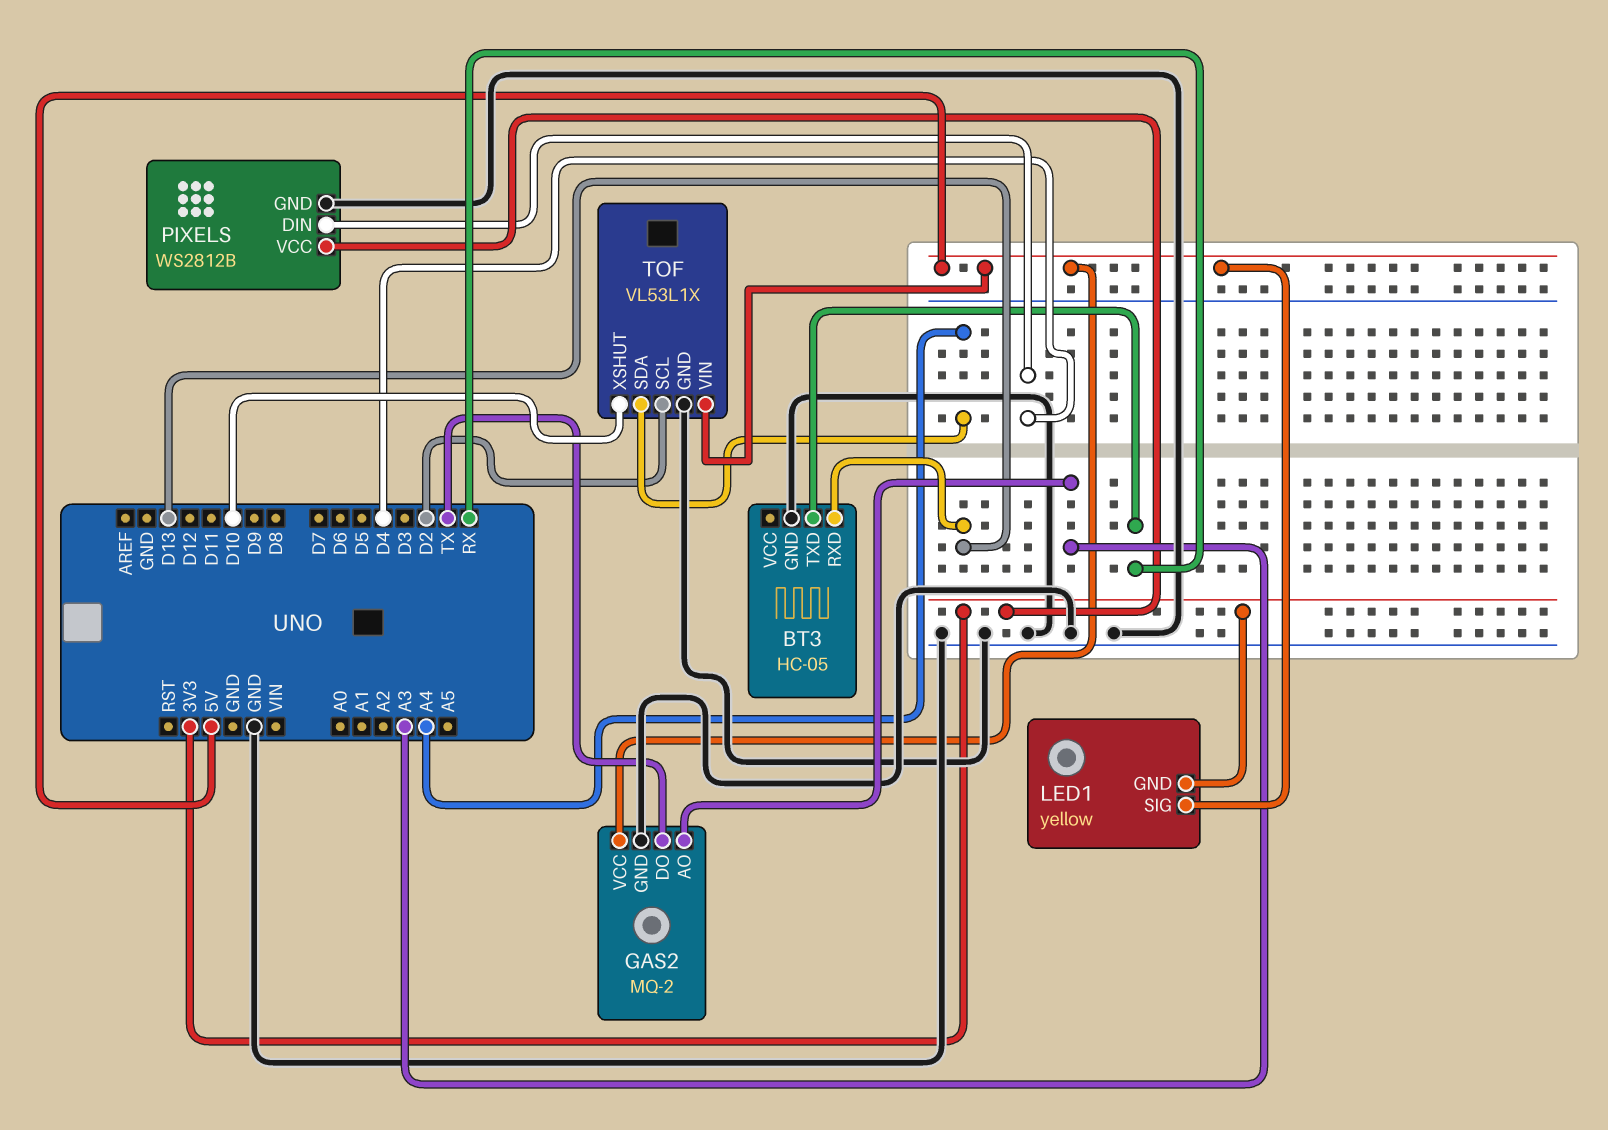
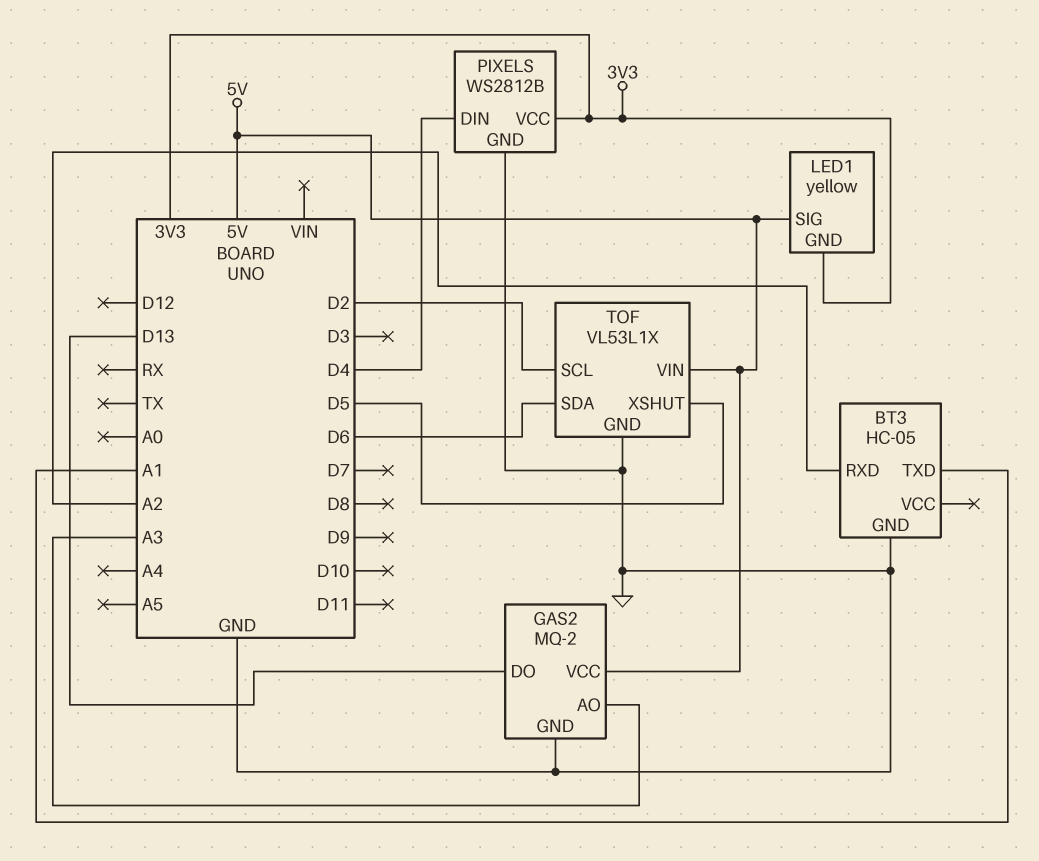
BT3 pin RXD: D13 -> A2
BT3 pin TXD: RX -> A1
GAS2 pin DO: TX -> D13
TOF pin SDA: A4 -> D6
TOF pin XSHUT: D10 -> D5

